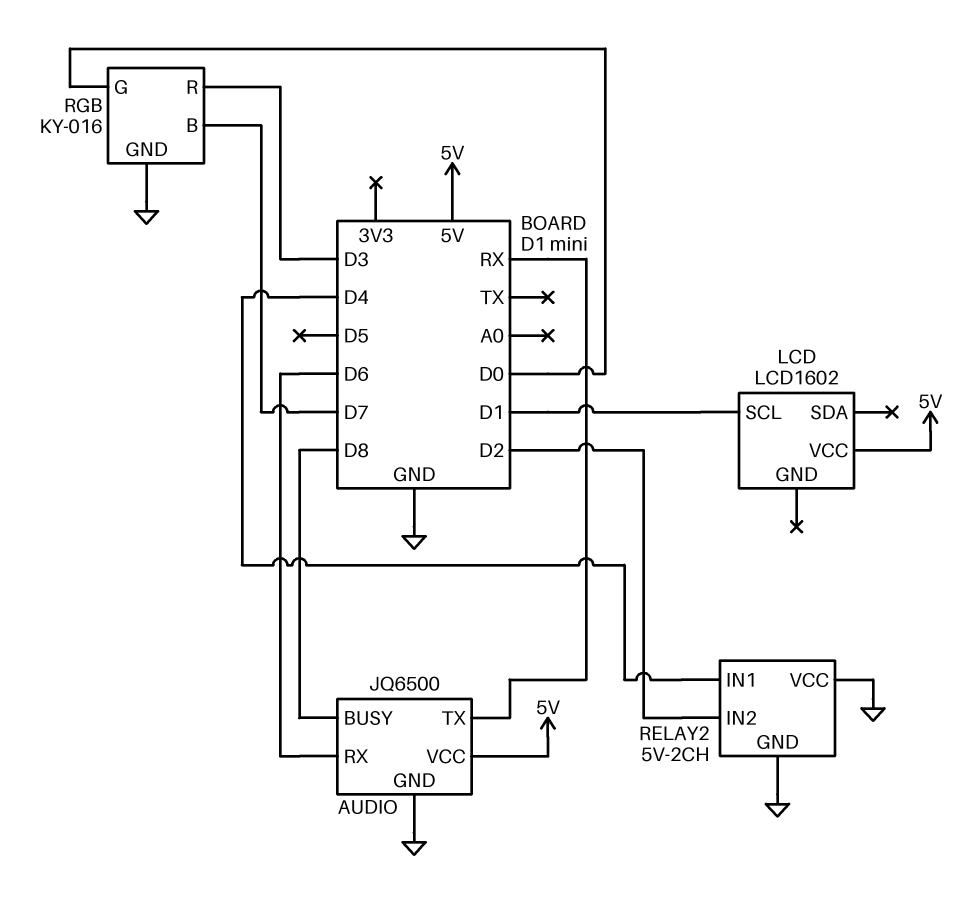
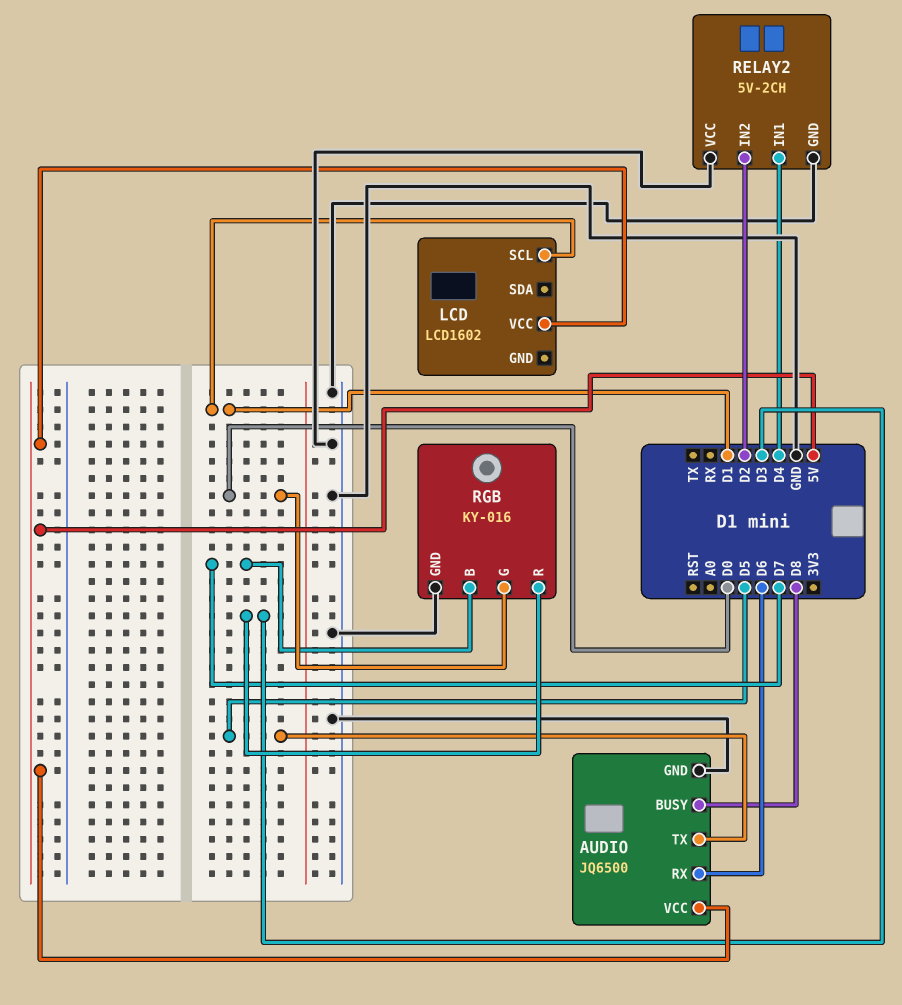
AUDIO pin TX: RX -> D5

